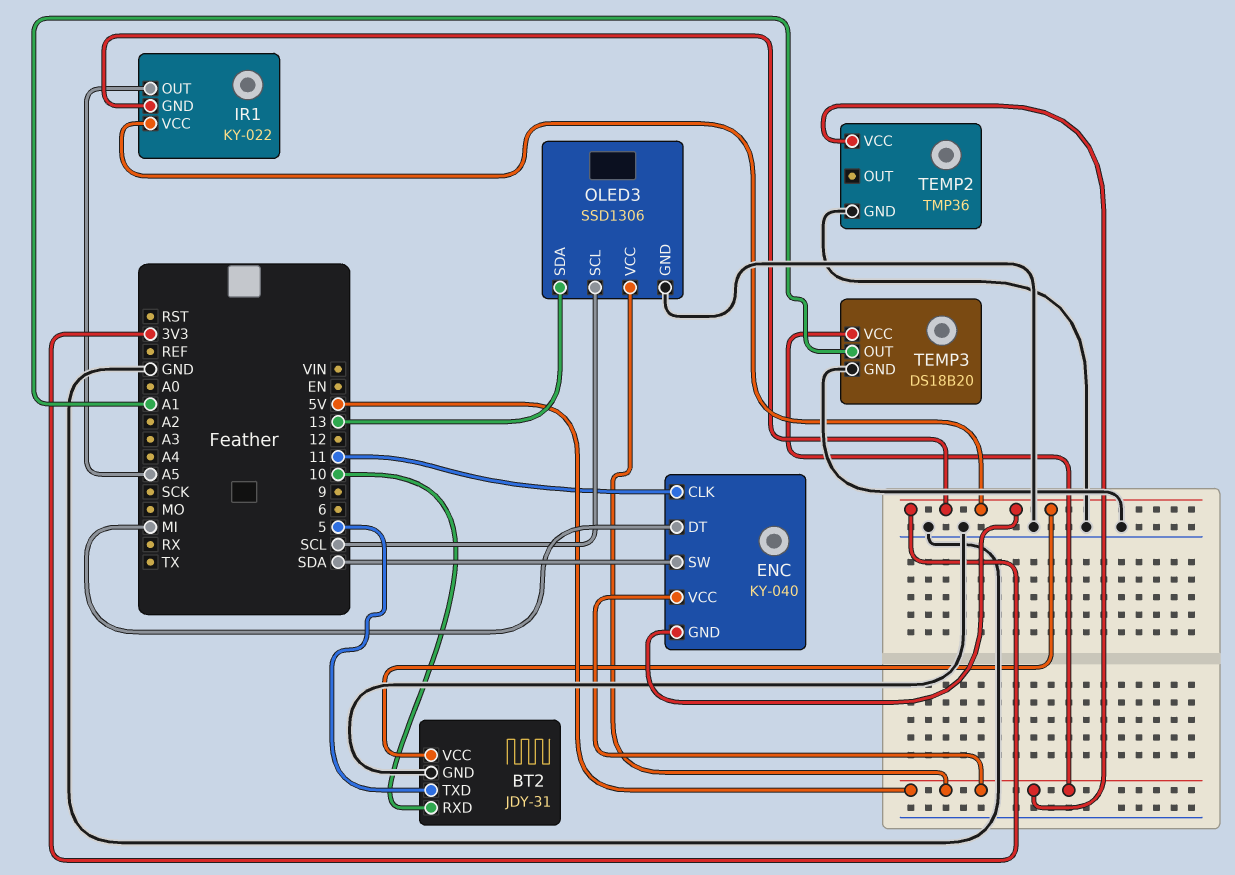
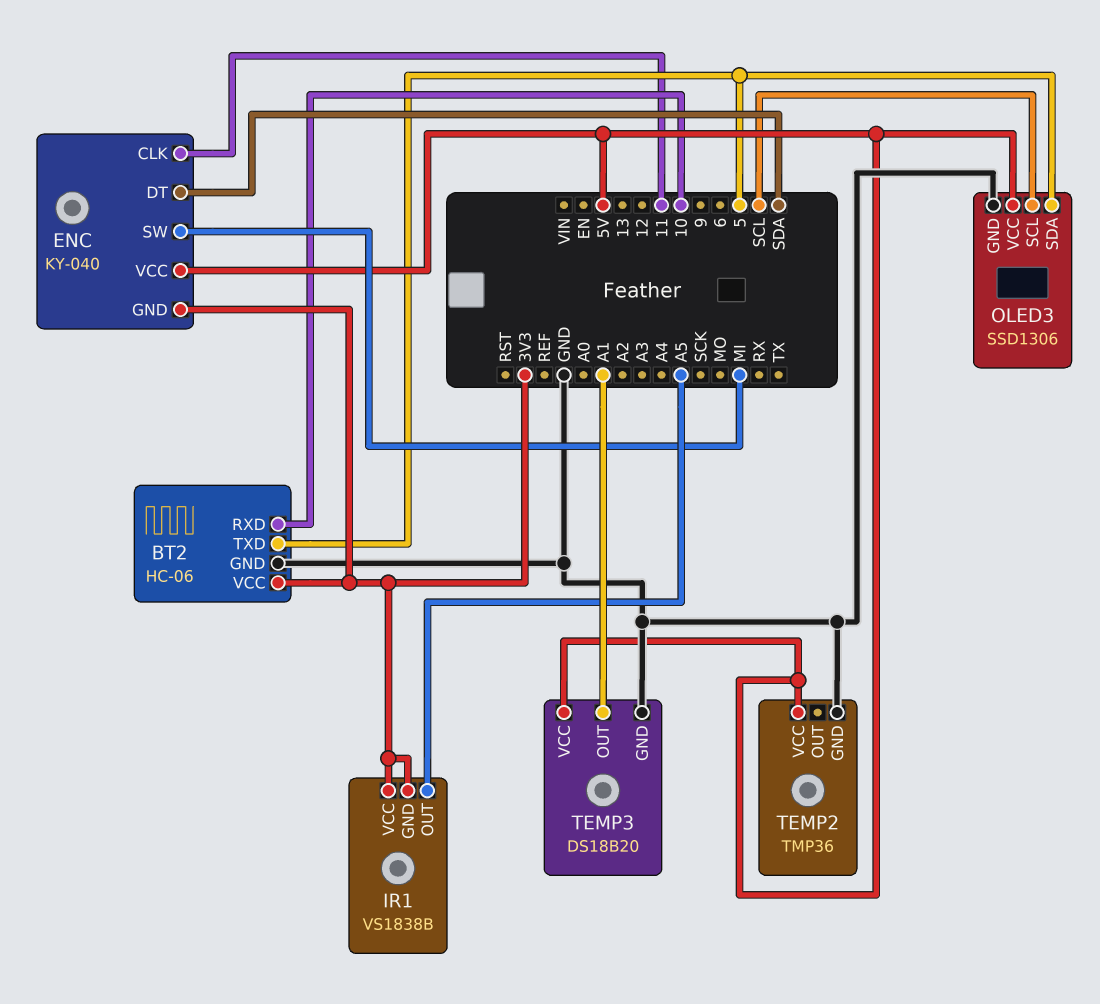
BT2: JDY-31 -> HC-06
ENC pin DT: MI -> SDA
ENC pin SW: SDA -> MI
IR1: KY-022 -> VS1838B
OLED3 pin SDA: 13 -> 5

